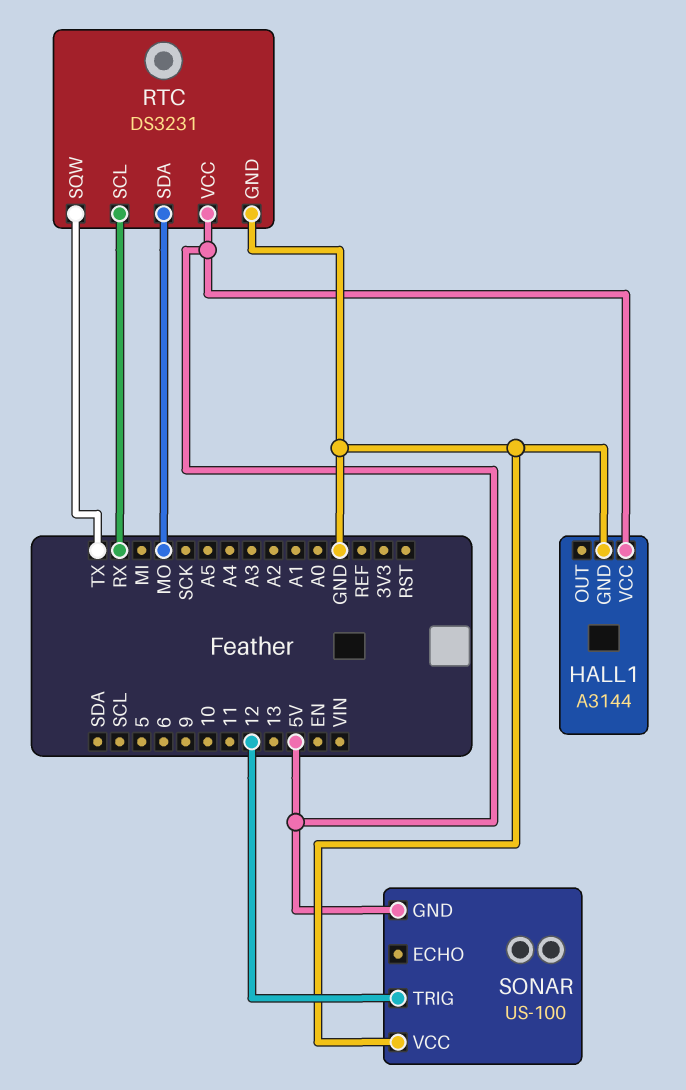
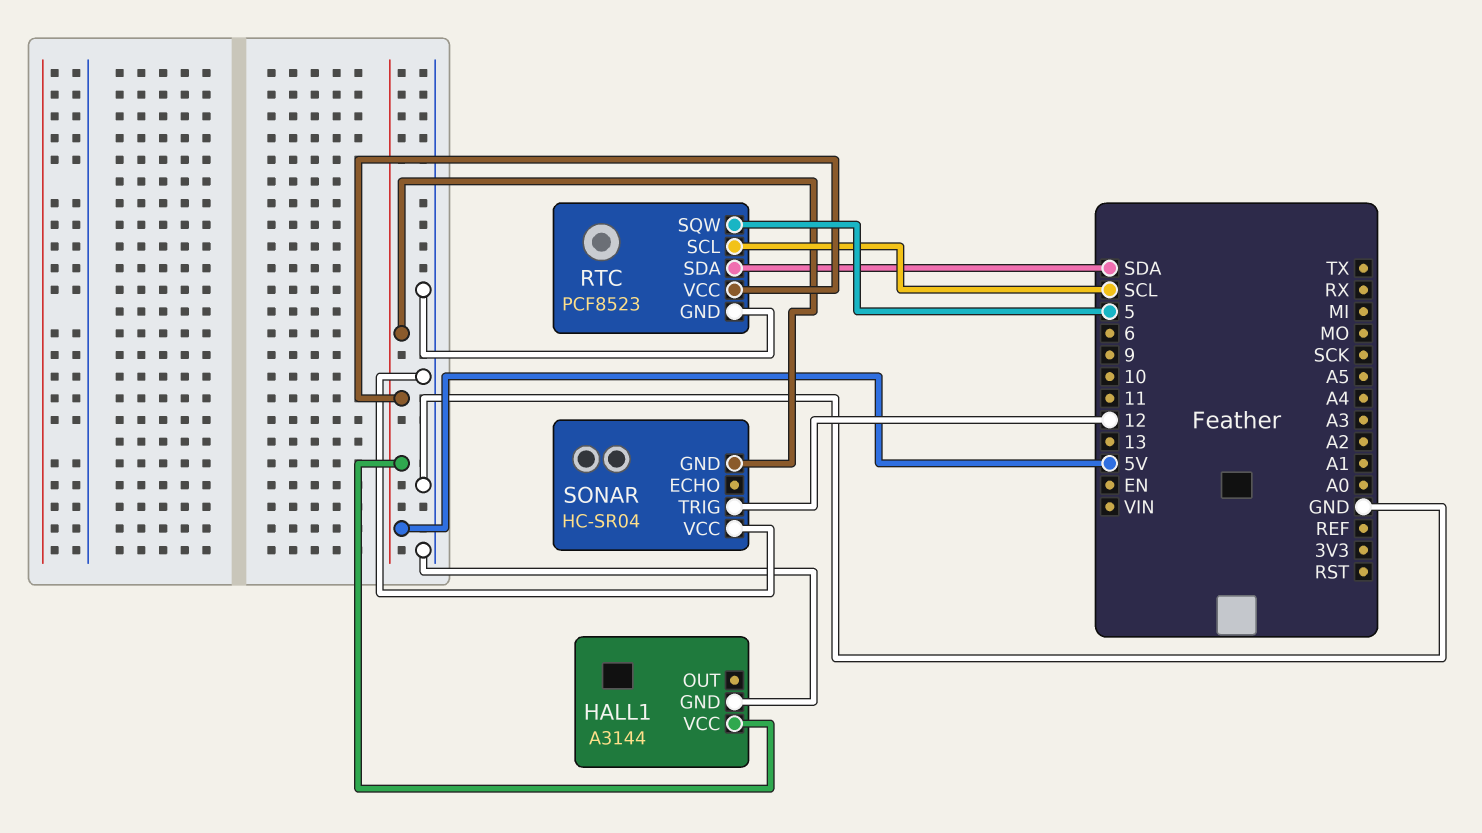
RTC: DS3231 -> PCF8523
RTC pin SCL: RX -> SCL
RTC pin SDA: MO -> SDA
RTC pin SQW: TX -> 5
SONAR: US-100 -> HC-SR04

